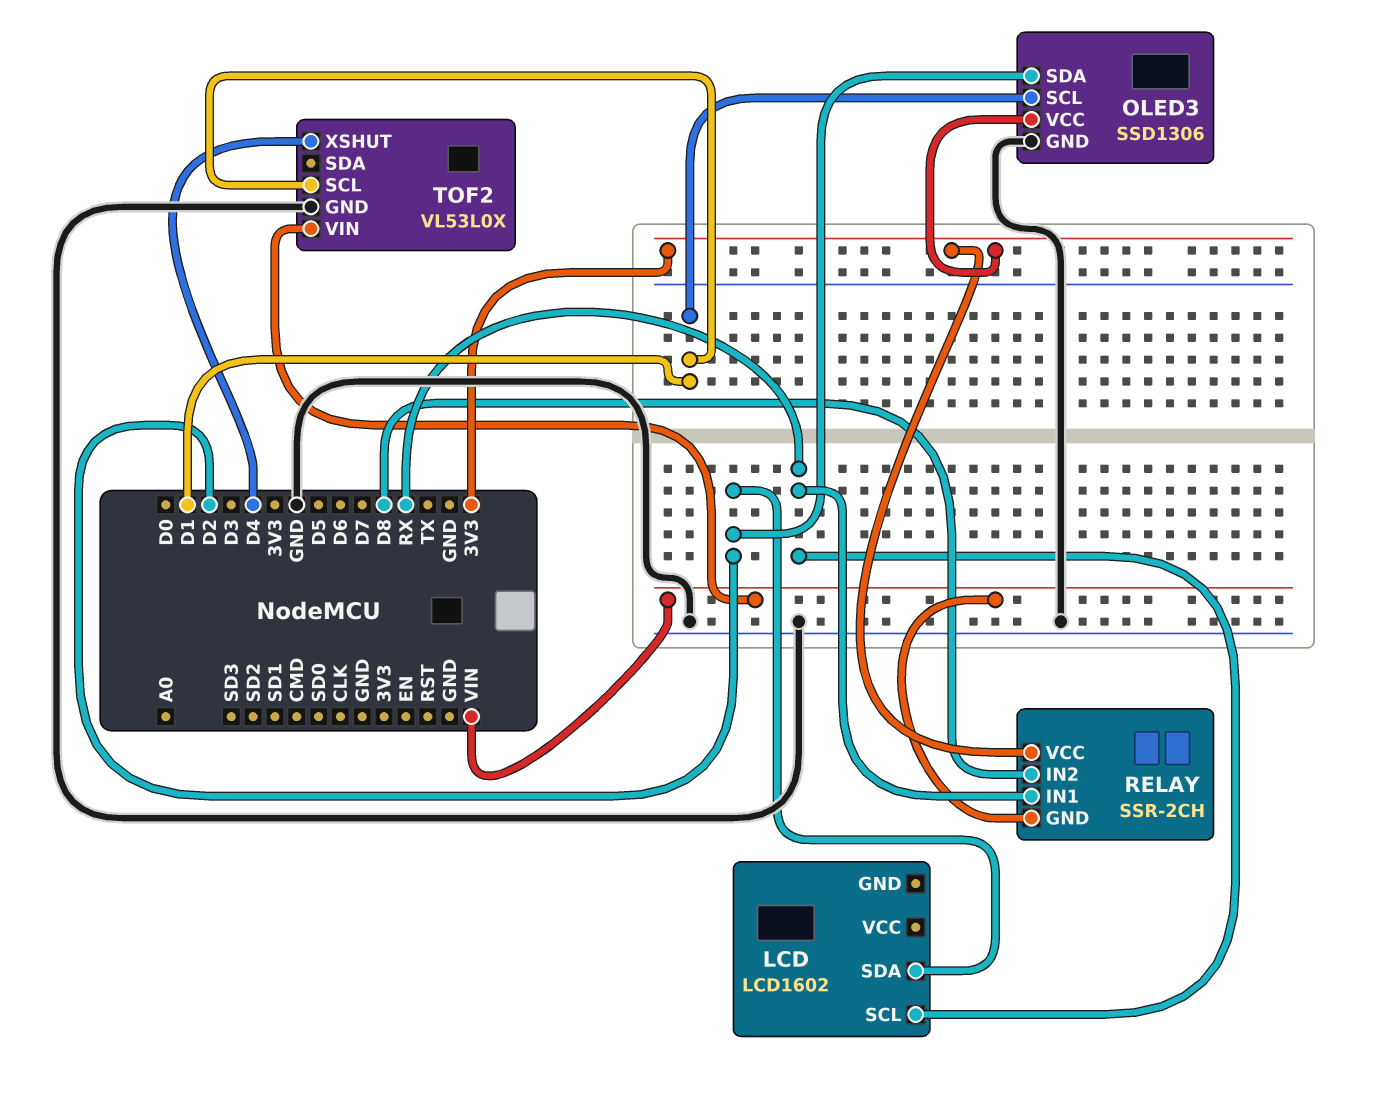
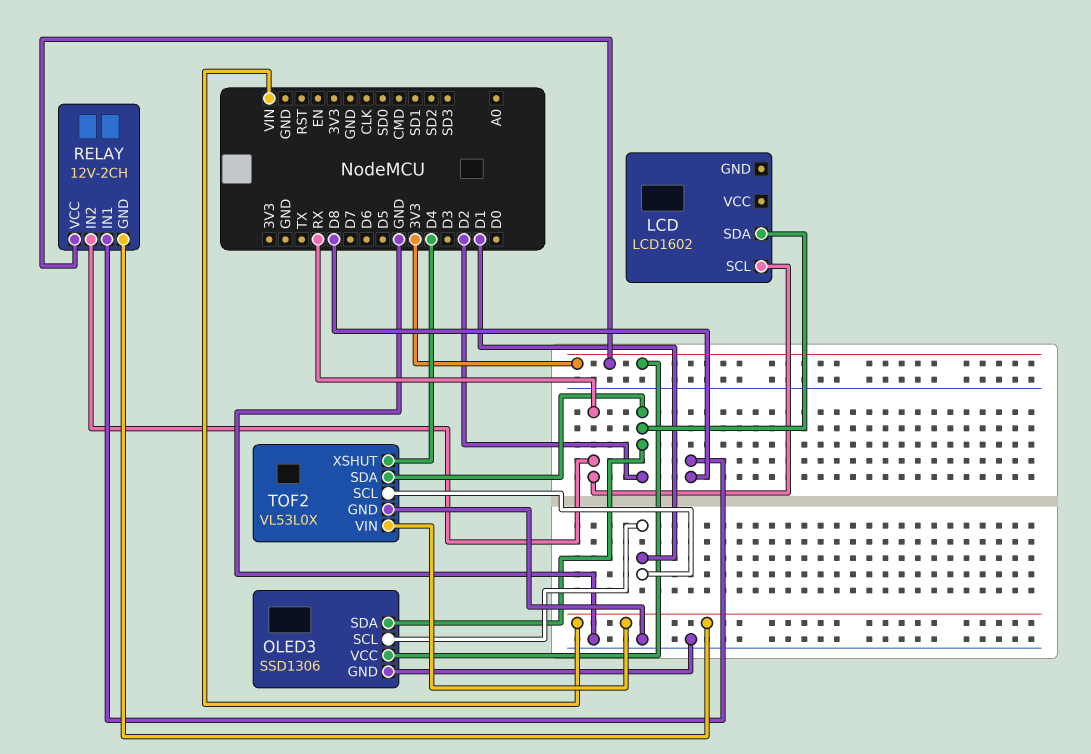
RELAY: SSR-2CH -> 12V-2CH
RELAY pin IN1: RX -> D8
RELAY pin IN2: D8 -> RX
TOF2 pin SDA: none -> D2

